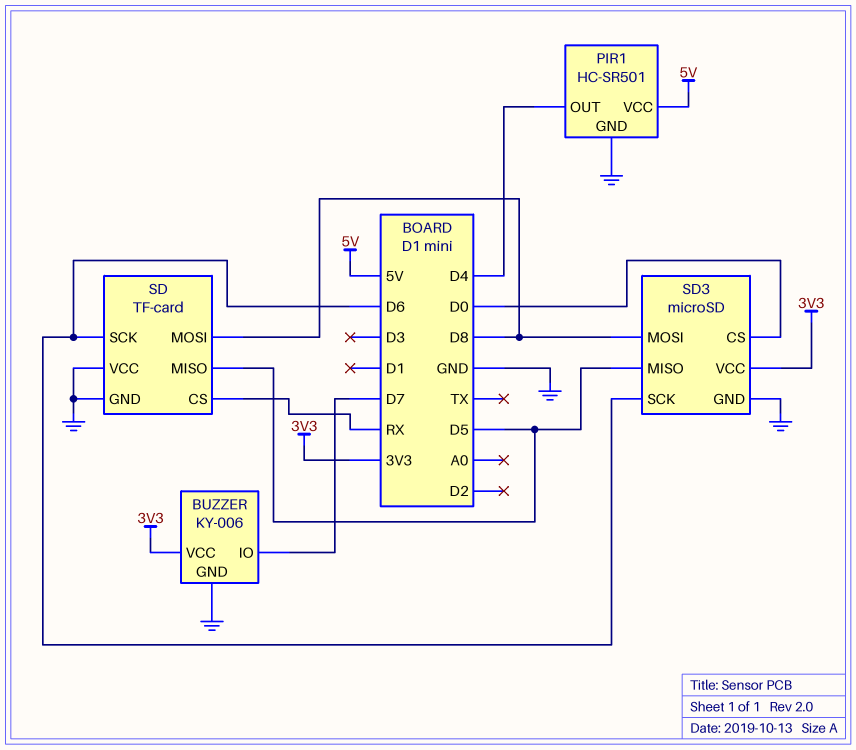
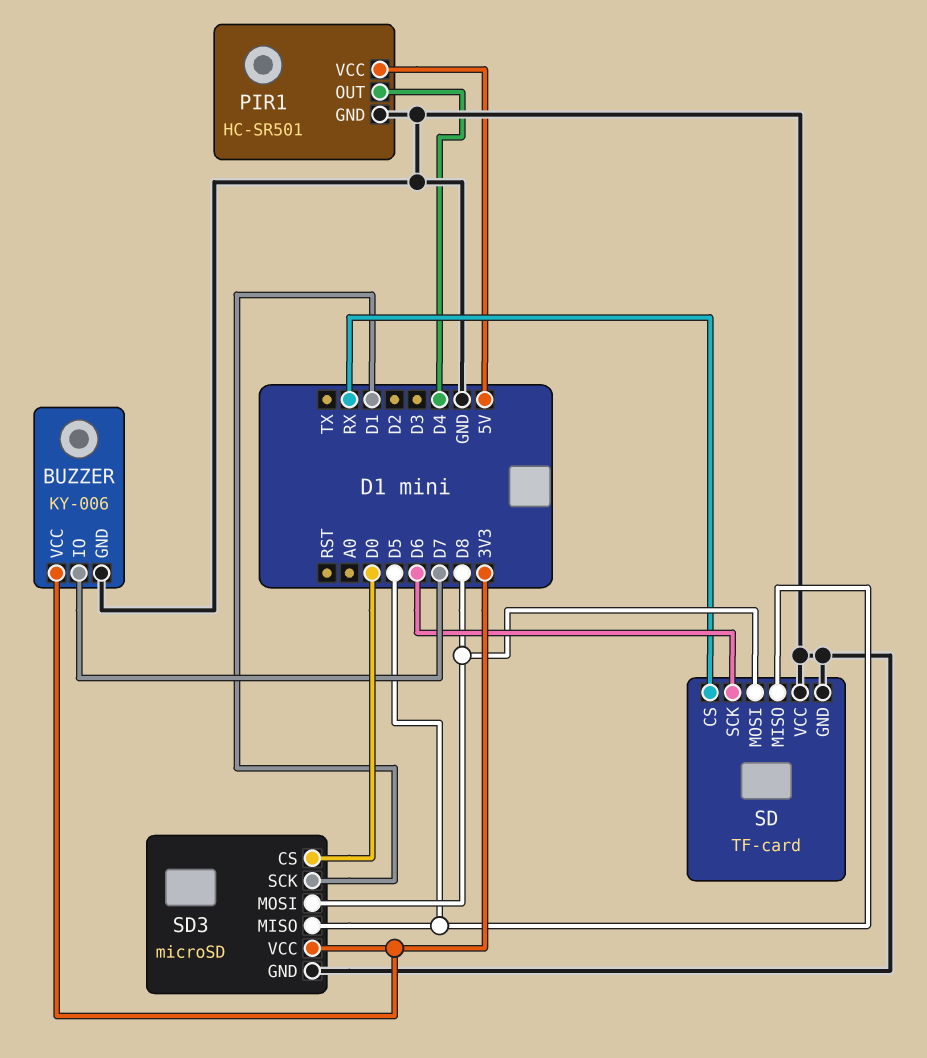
SD3 pin SCK: D6 -> D1

